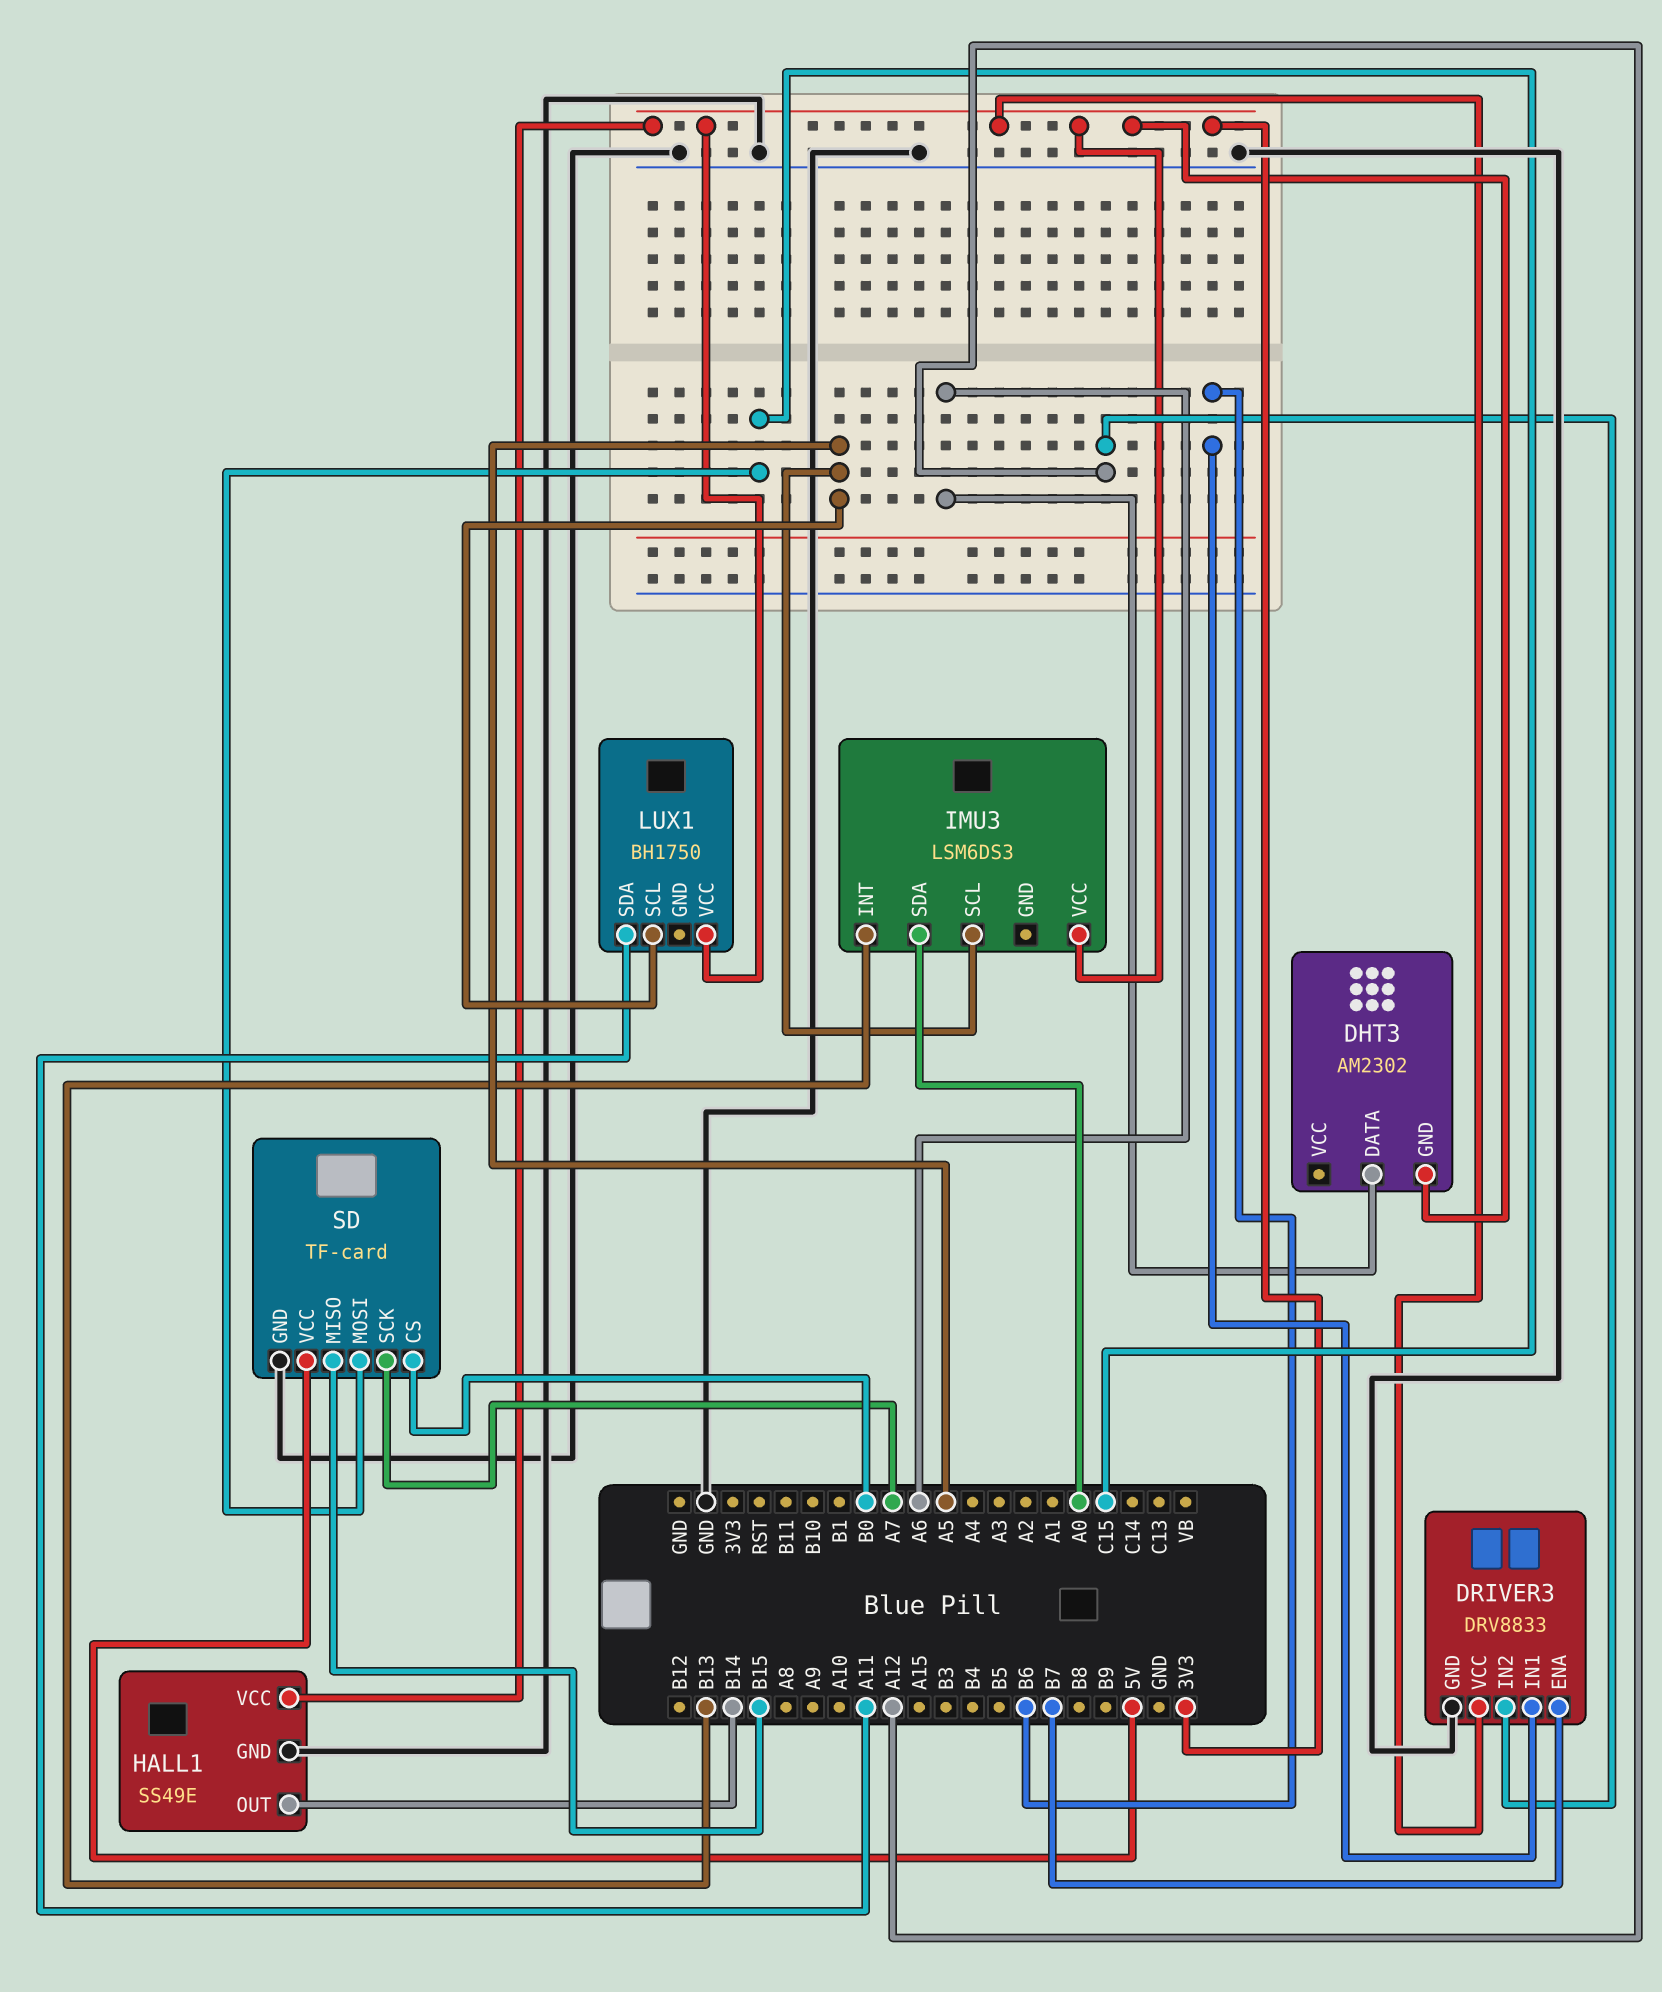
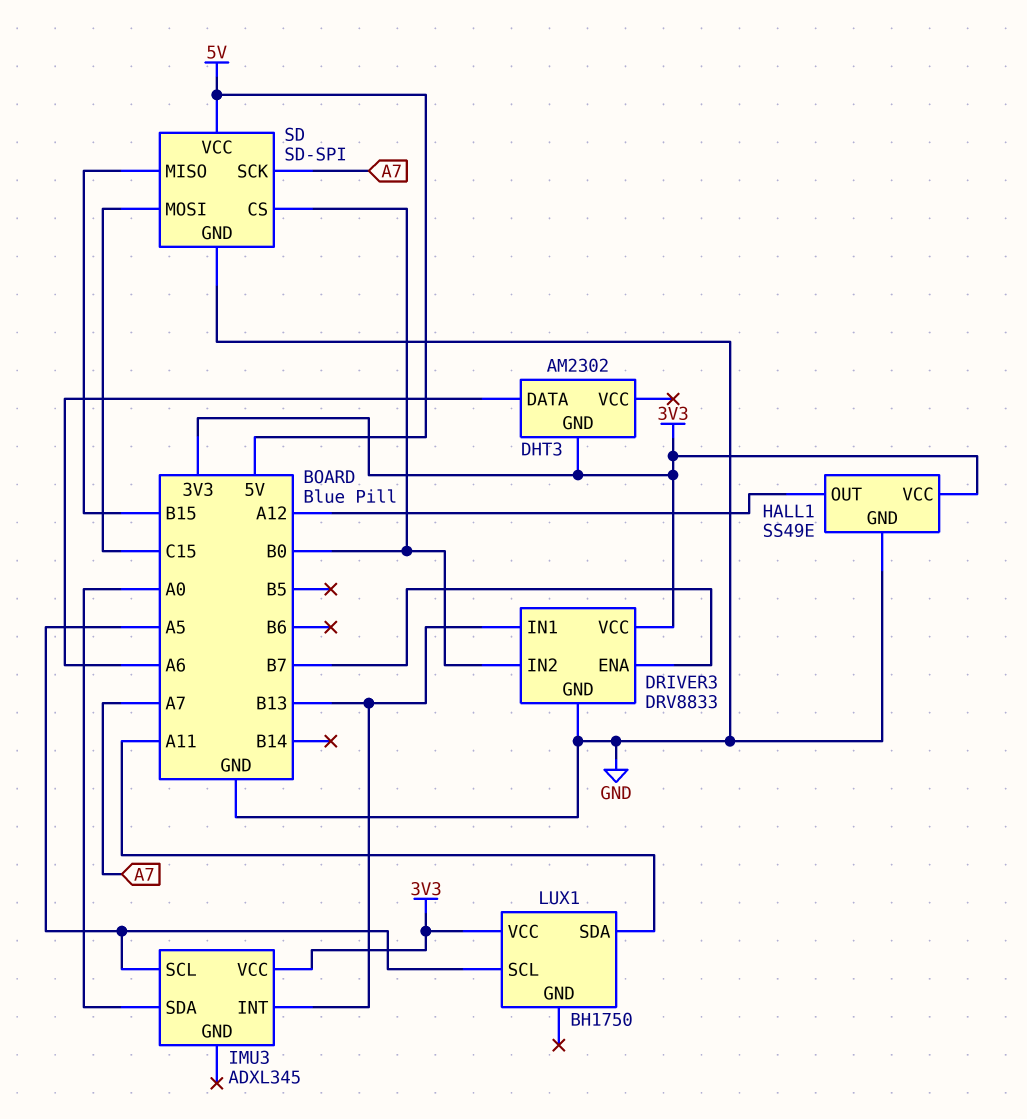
DRIVER3 pin IN1: B6 -> B13
DRIVER3 pin IN2: A12 -> B0
HALL1 pin OUT: B14 -> A12
IMU3: LSM6DS3 -> ADXL345
SD: TF-card -> SD-SPI

